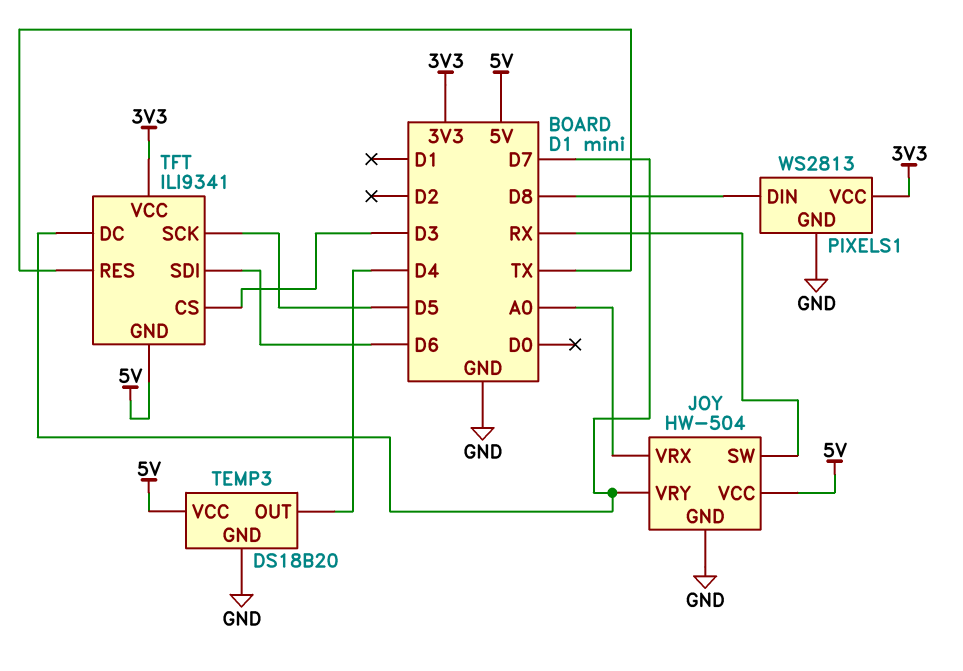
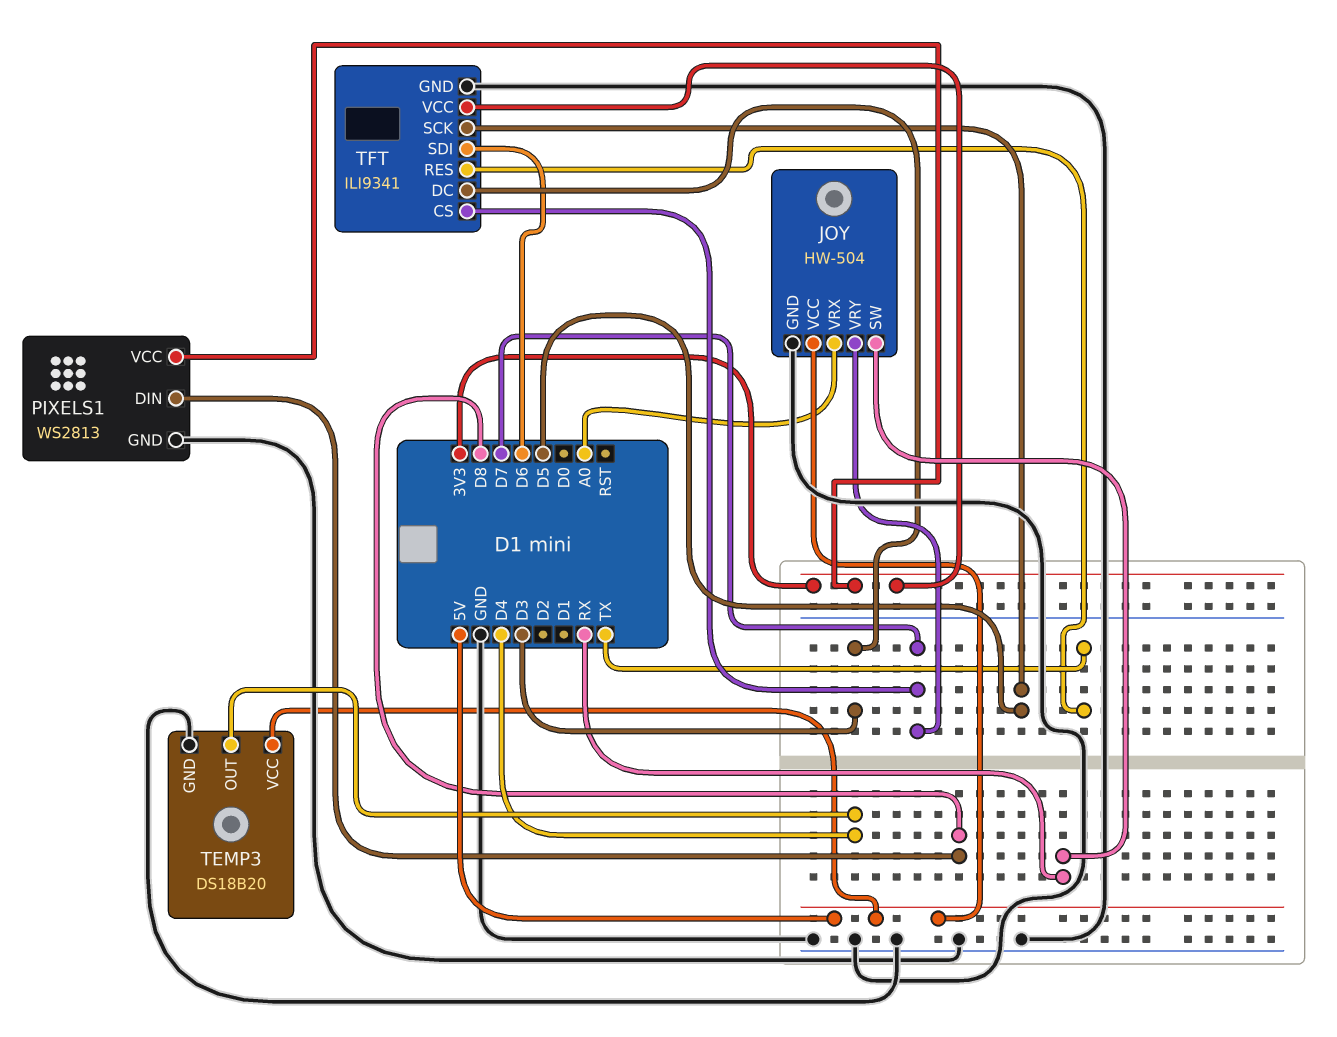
TFT pin CS: D3 -> D7
TFT pin DC: D7 -> D3
TFT pin GND: 5V -> GND

